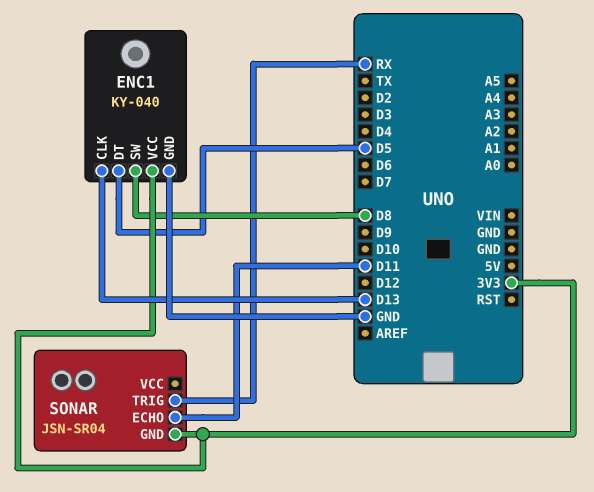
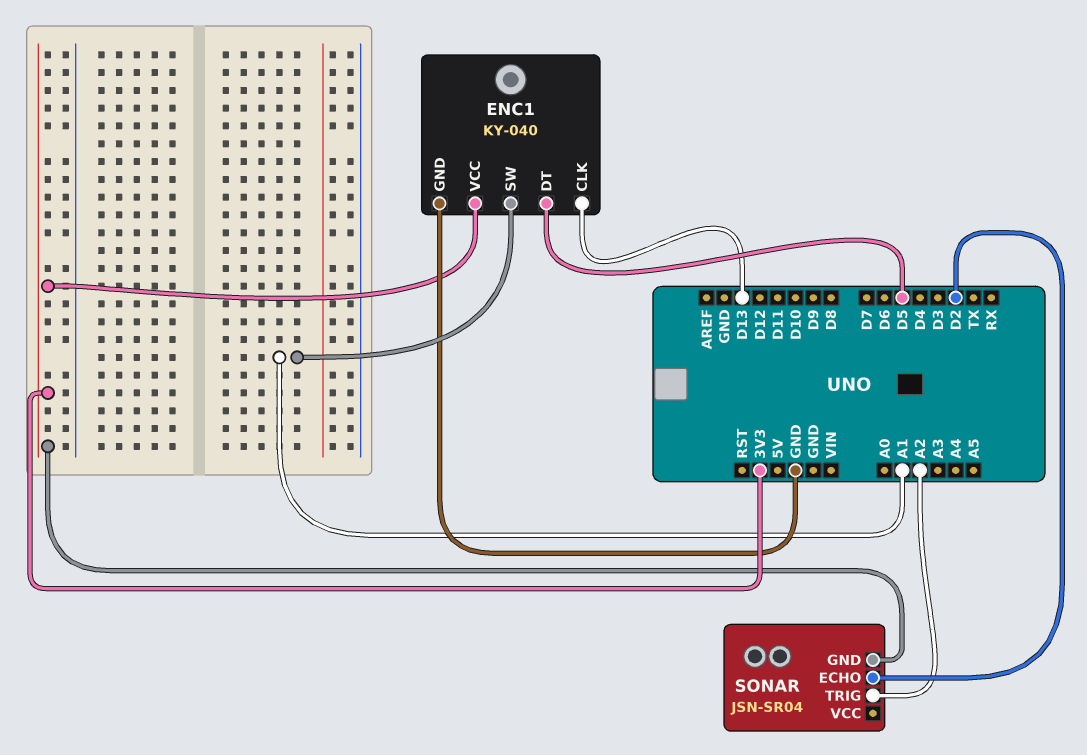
ENC1 pin SW: D8 -> A1
SONAR pin ECHO: D11 -> D2
SONAR pin TRIG: RX -> A2

